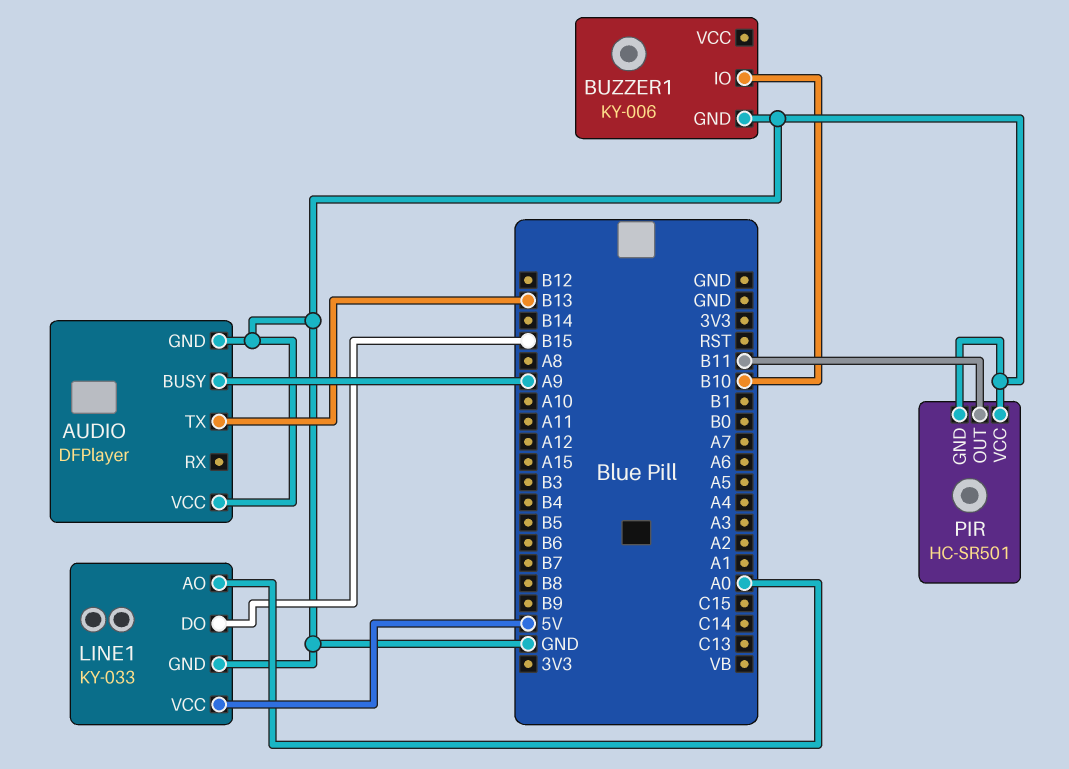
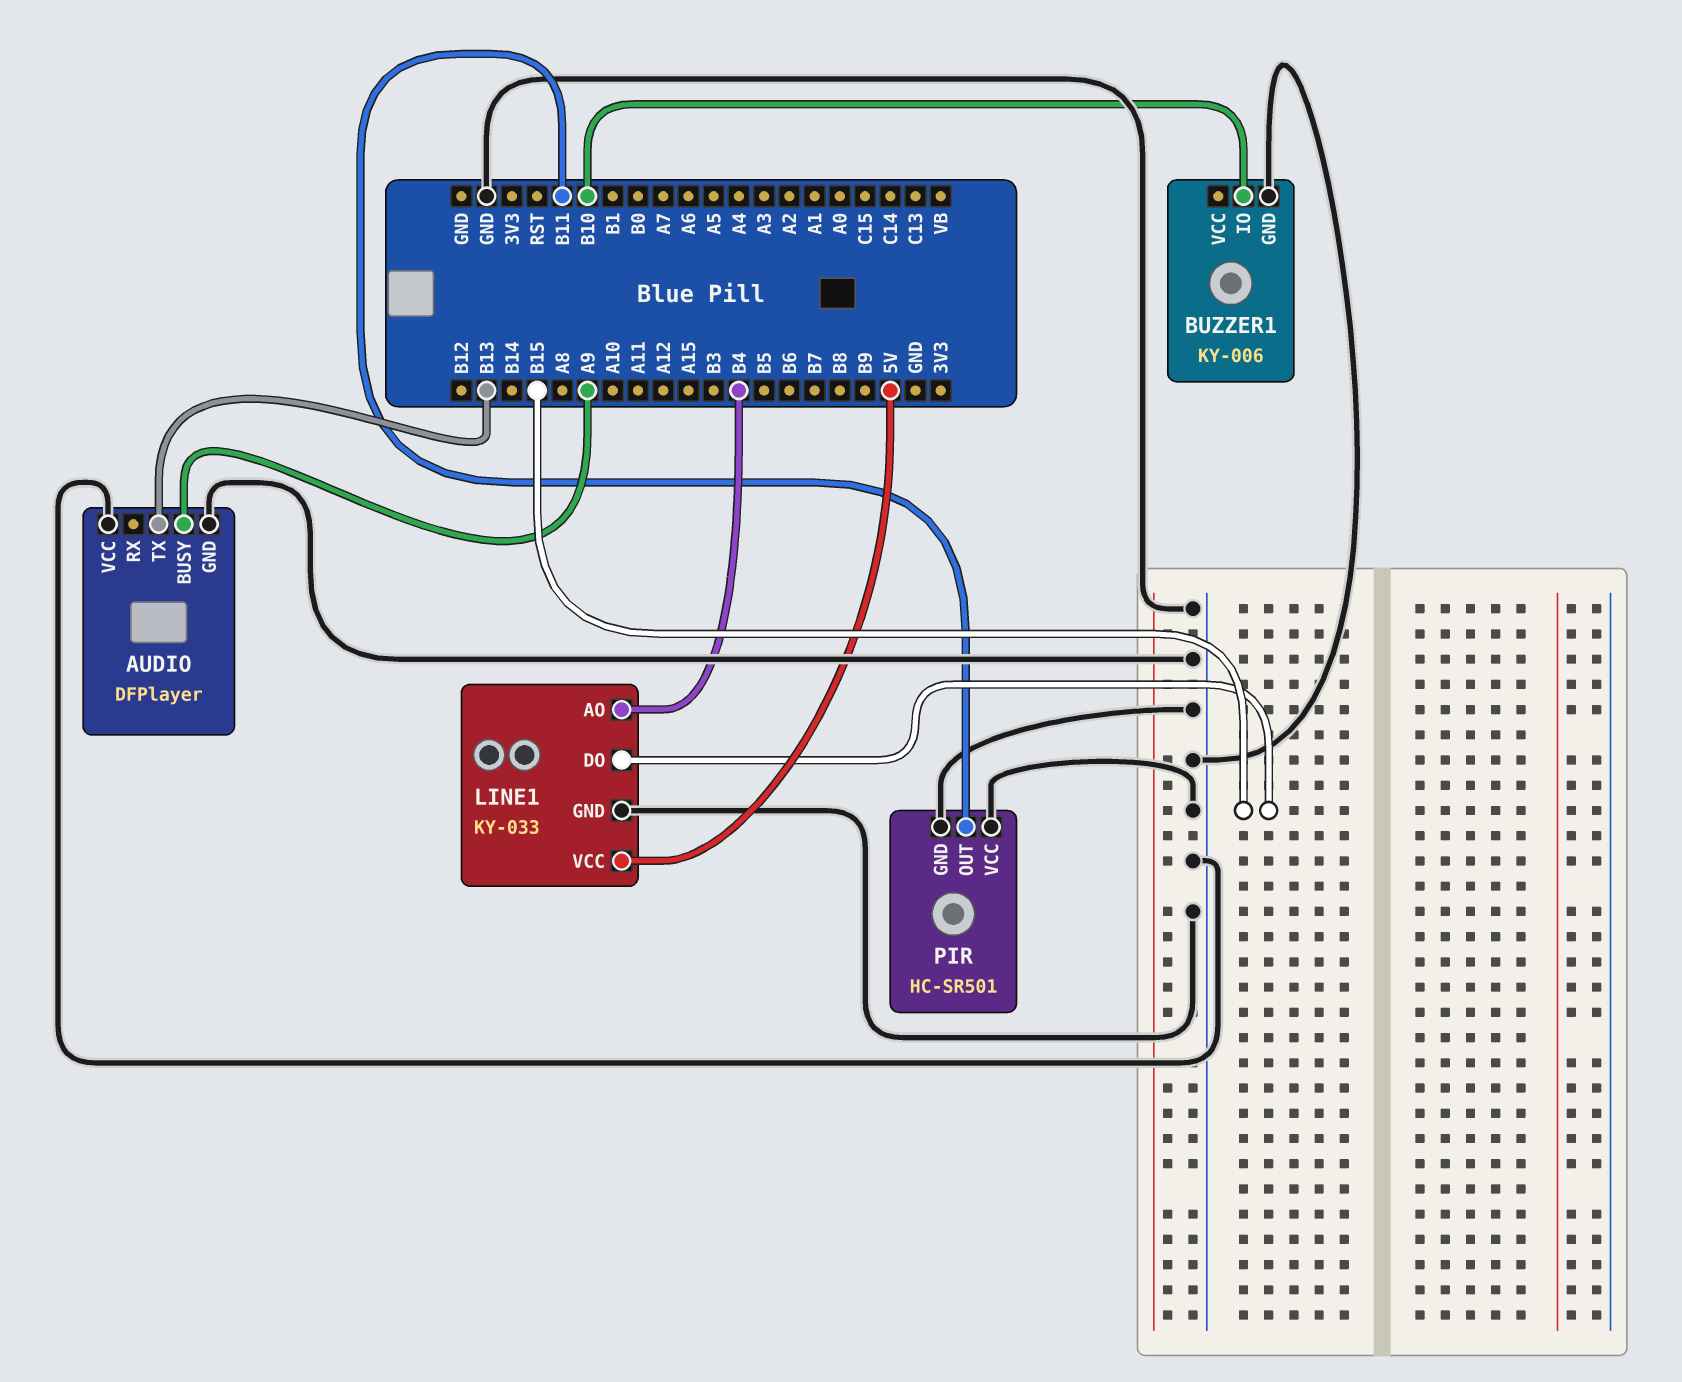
LINE1 pin AO: A0 -> B4

